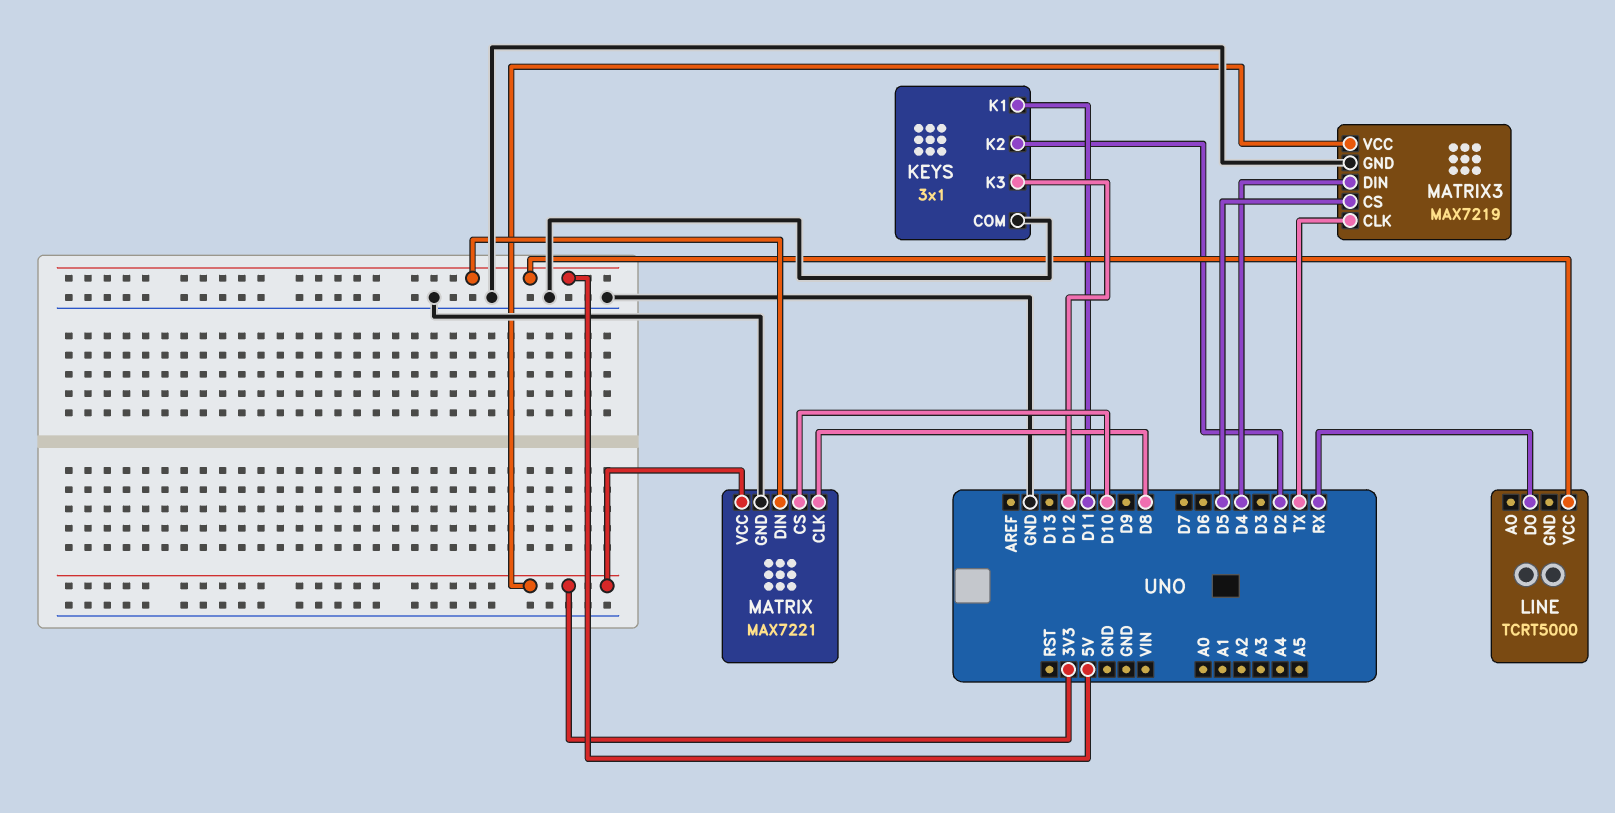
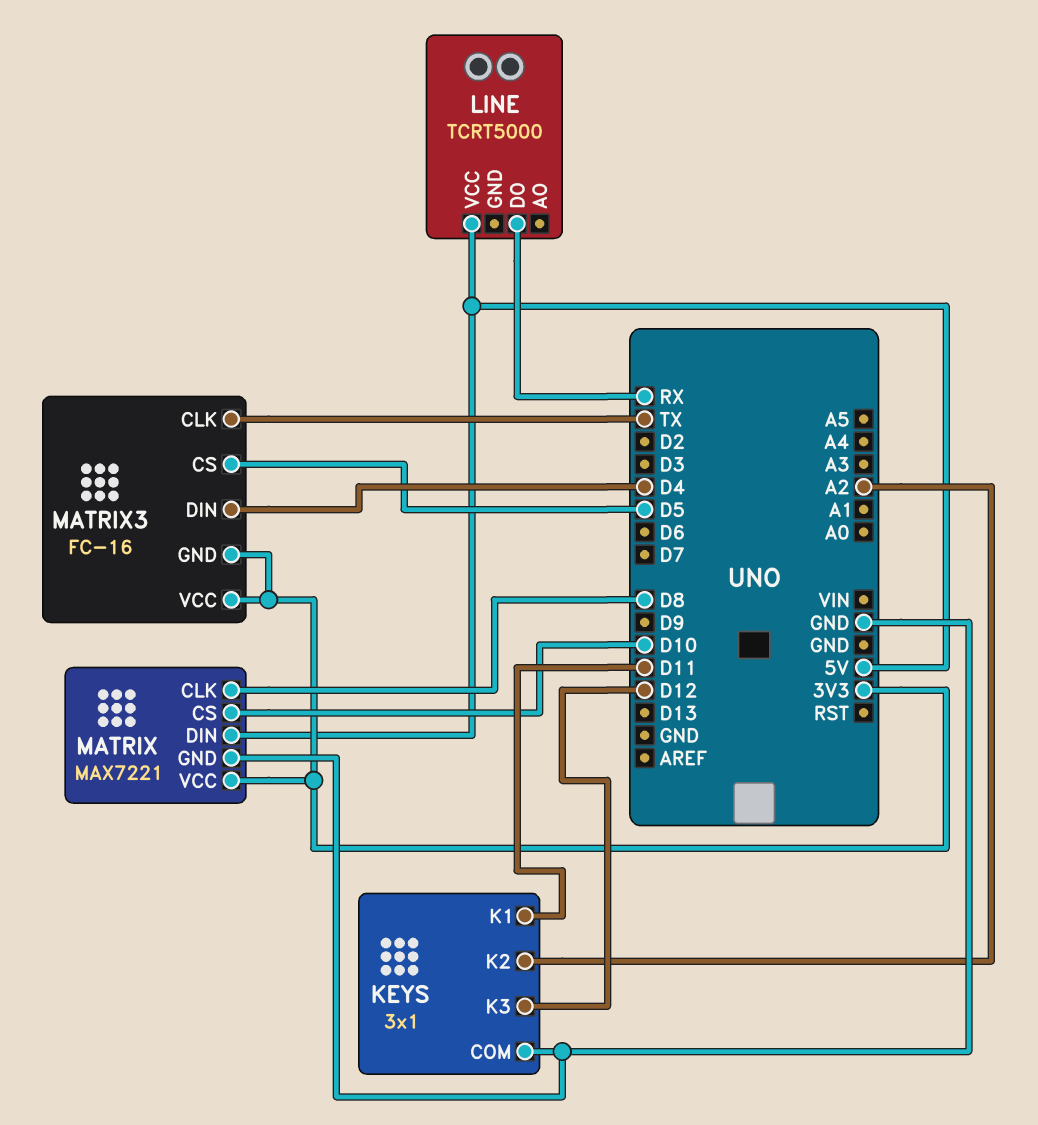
KEYS pin K2: D2 -> A2
MATRIX3: MAX7219 -> FC-16
MATRIX3 pin GND: GND -> 3V3

